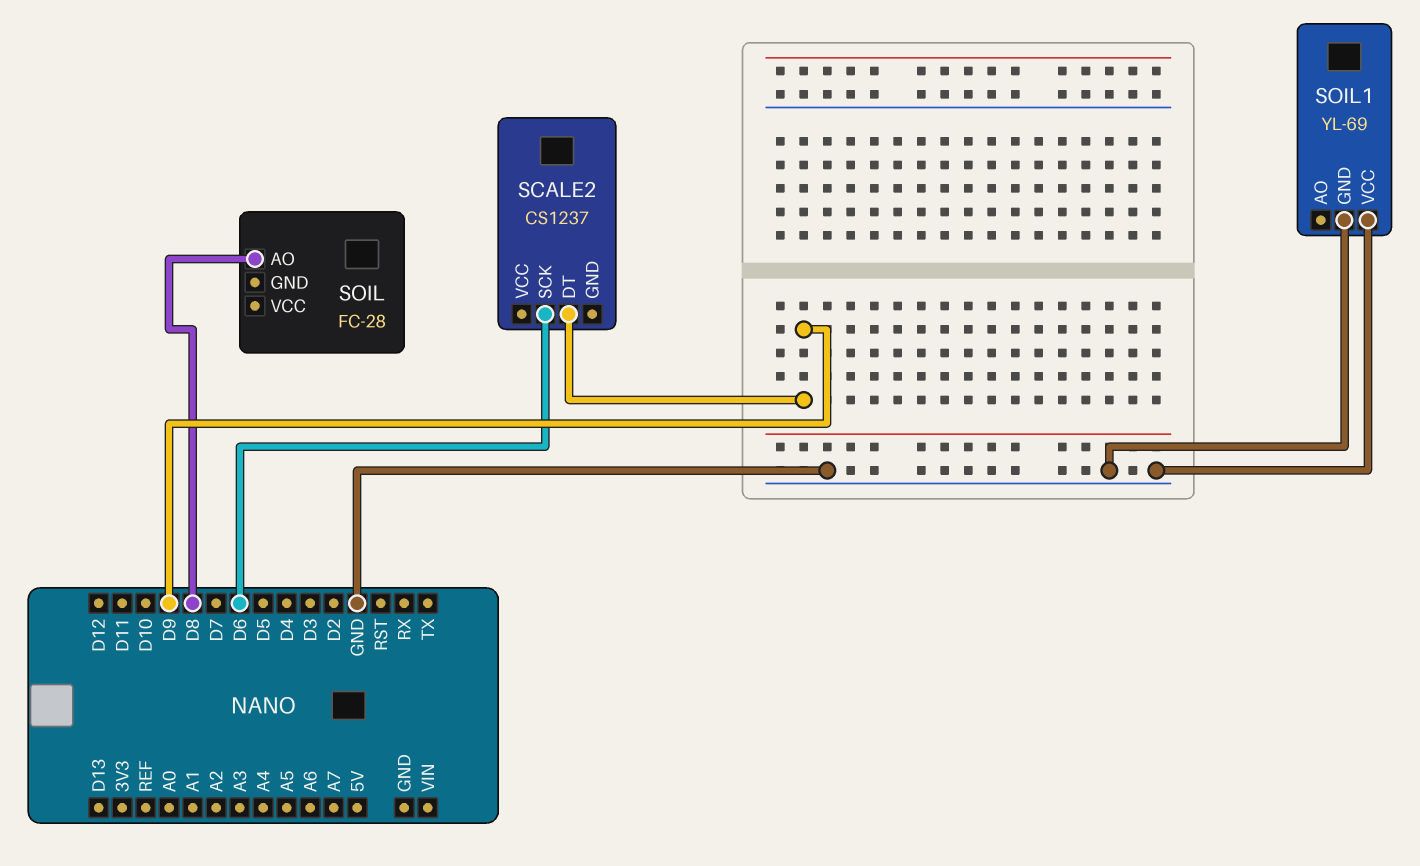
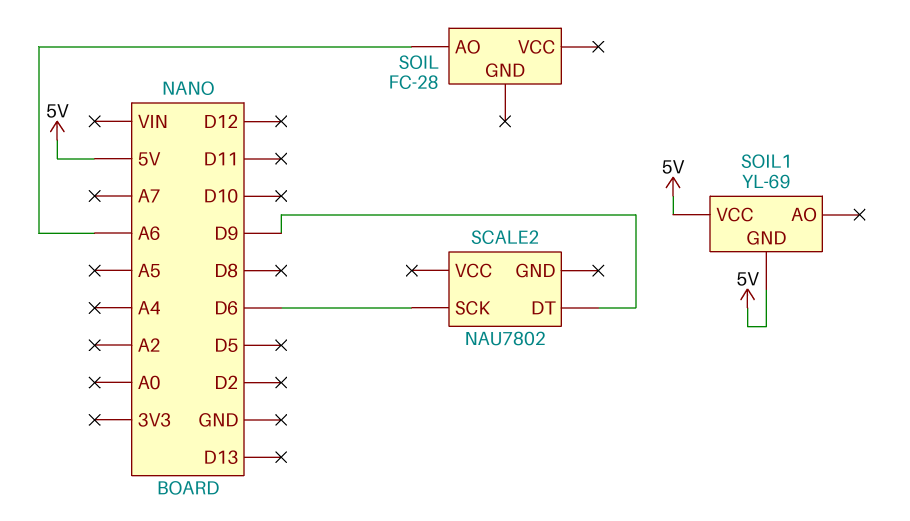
SCALE2: CS1237 -> NAU7802
SOIL pin AO: D8 -> A6
SOIL1 pin GND: GND -> 5V
SOIL1 pin VCC: GND -> 5V

